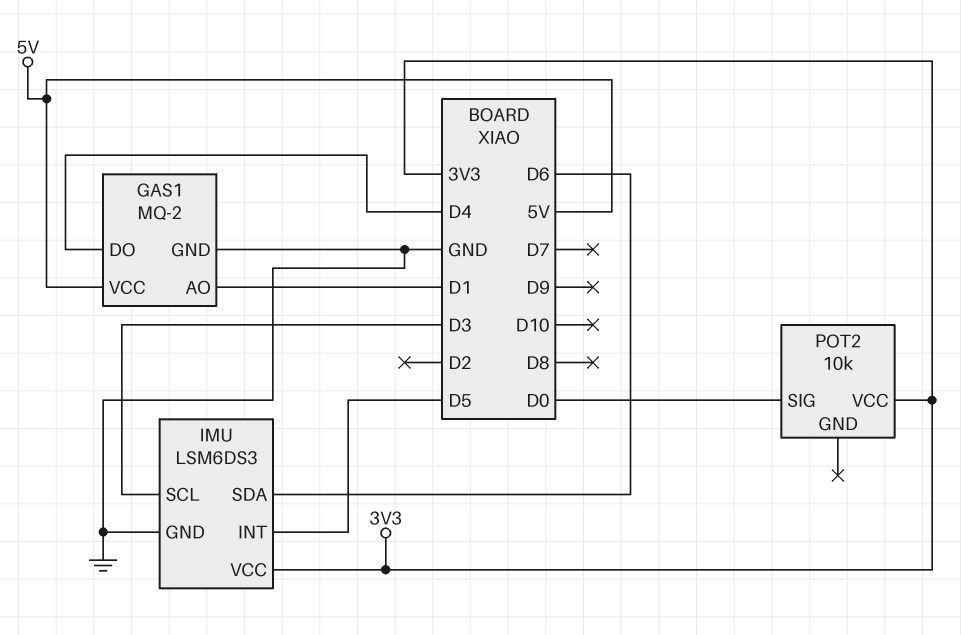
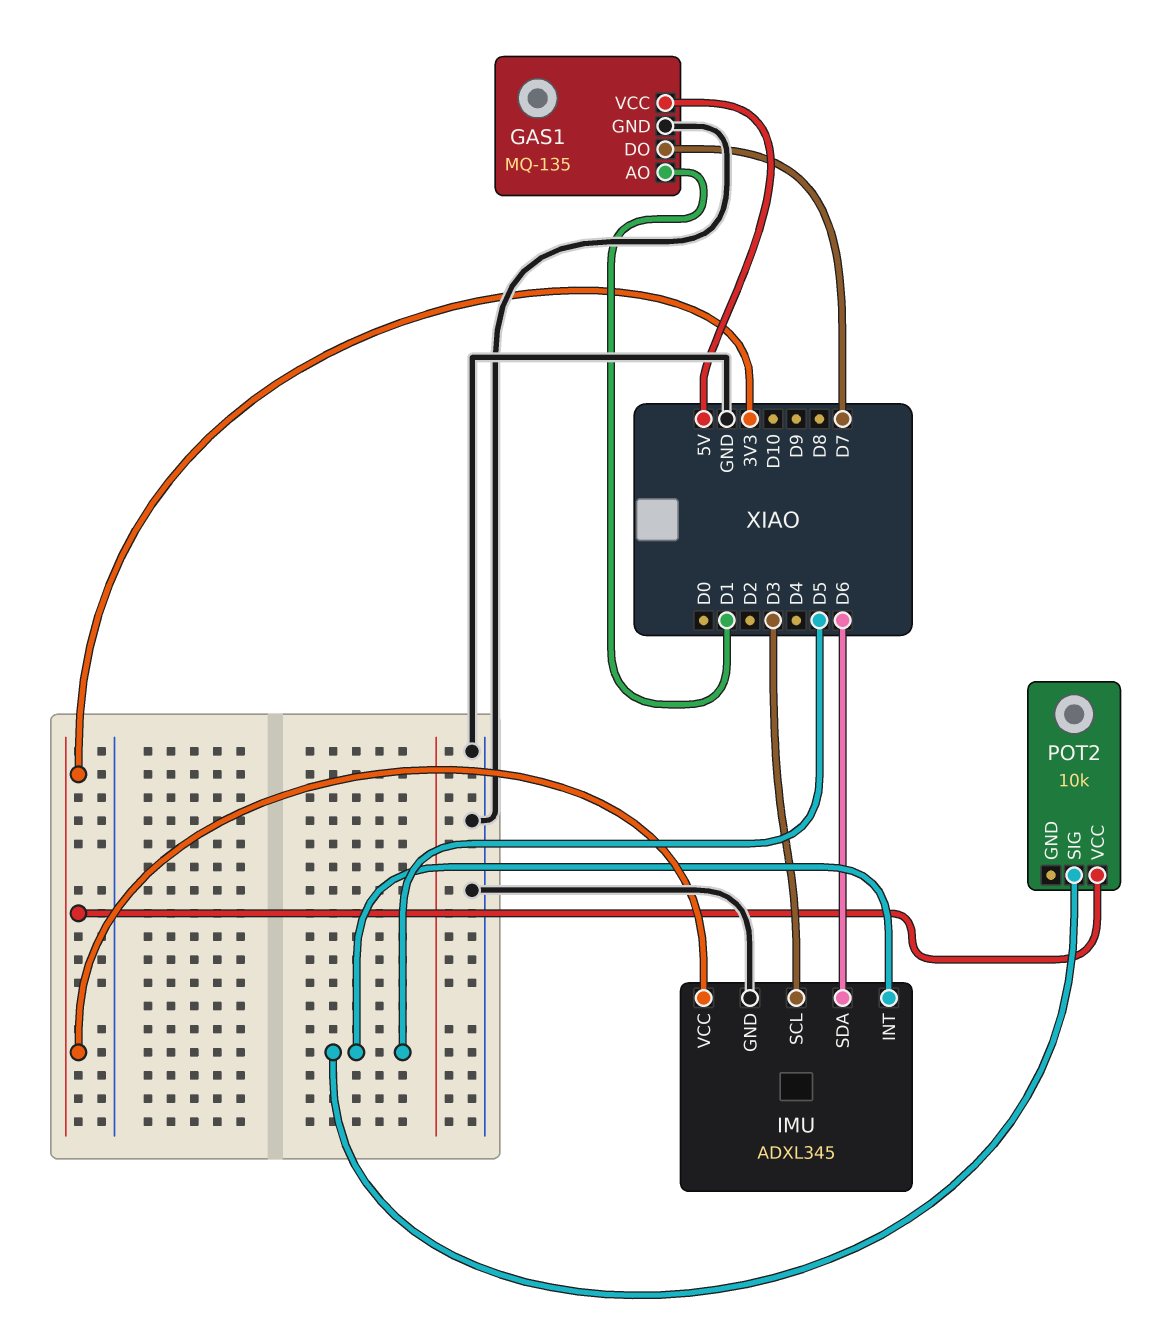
GAS1: MQ-2 -> MQ-135
GAS1 pin DO: D4 -> D7
IMU: LSM6DS3 -> ADXL345
POT2 pin SIG: D0 -> D5

